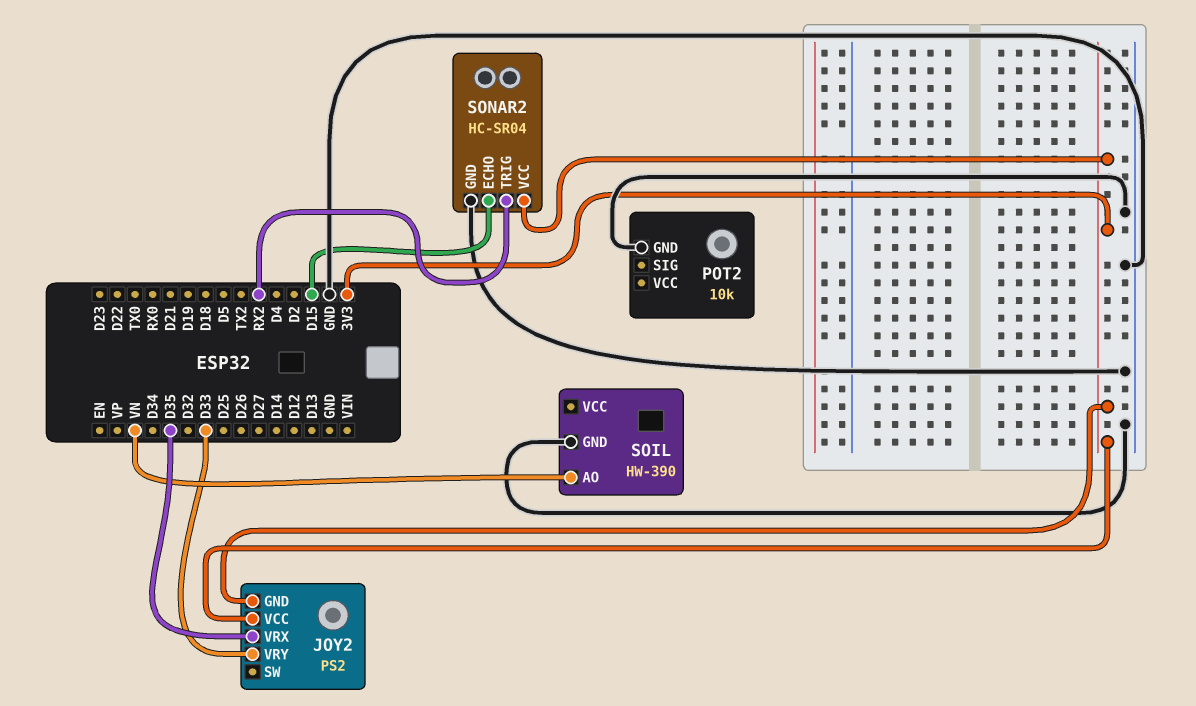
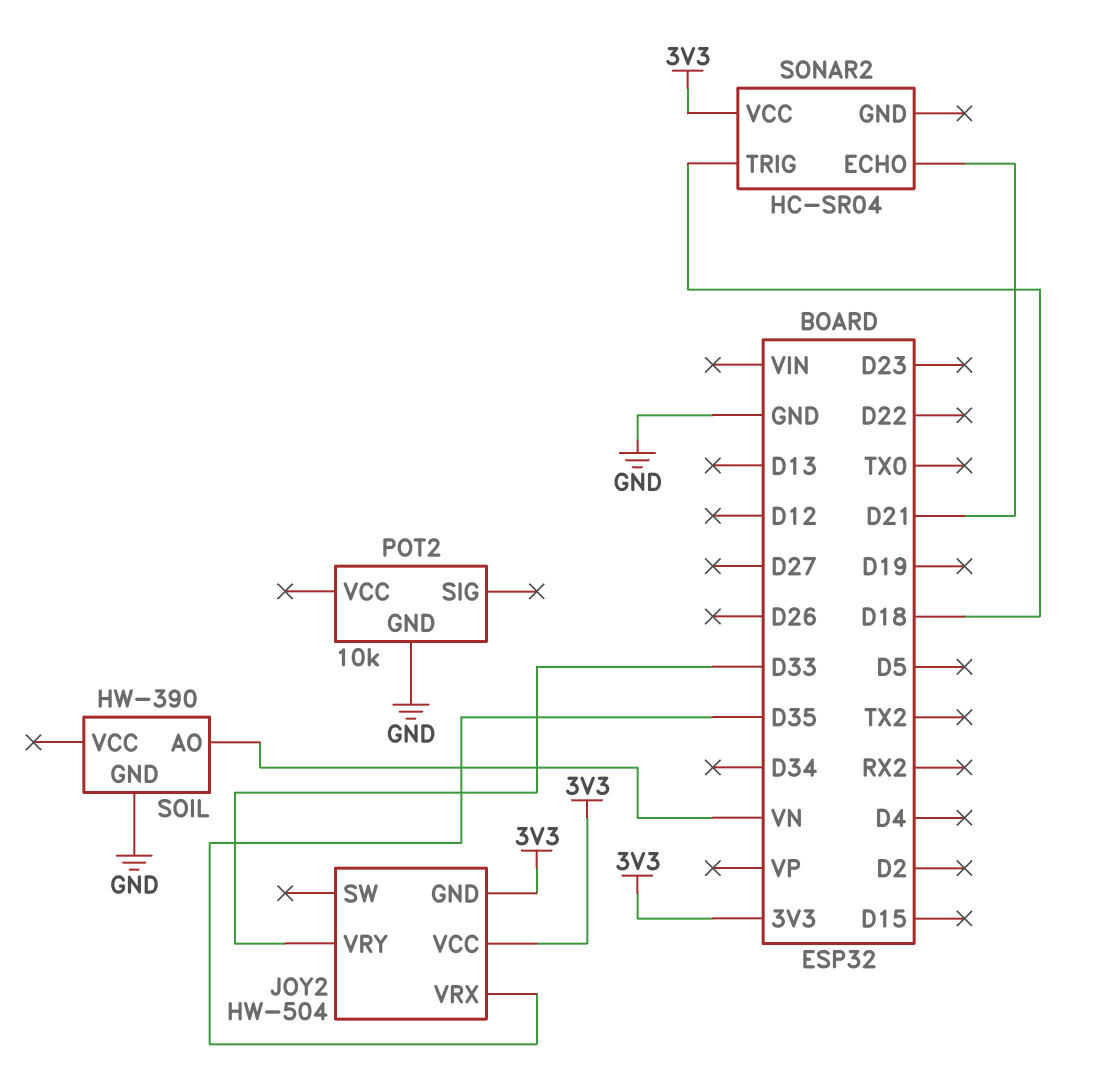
JOY2: PS2 -> HW-504
SONAR2 pin ECHO: D15 -> D21
SONAR2 pin GND: GND -> none
SONAR2 pin TRIG: RX2 -> D18

